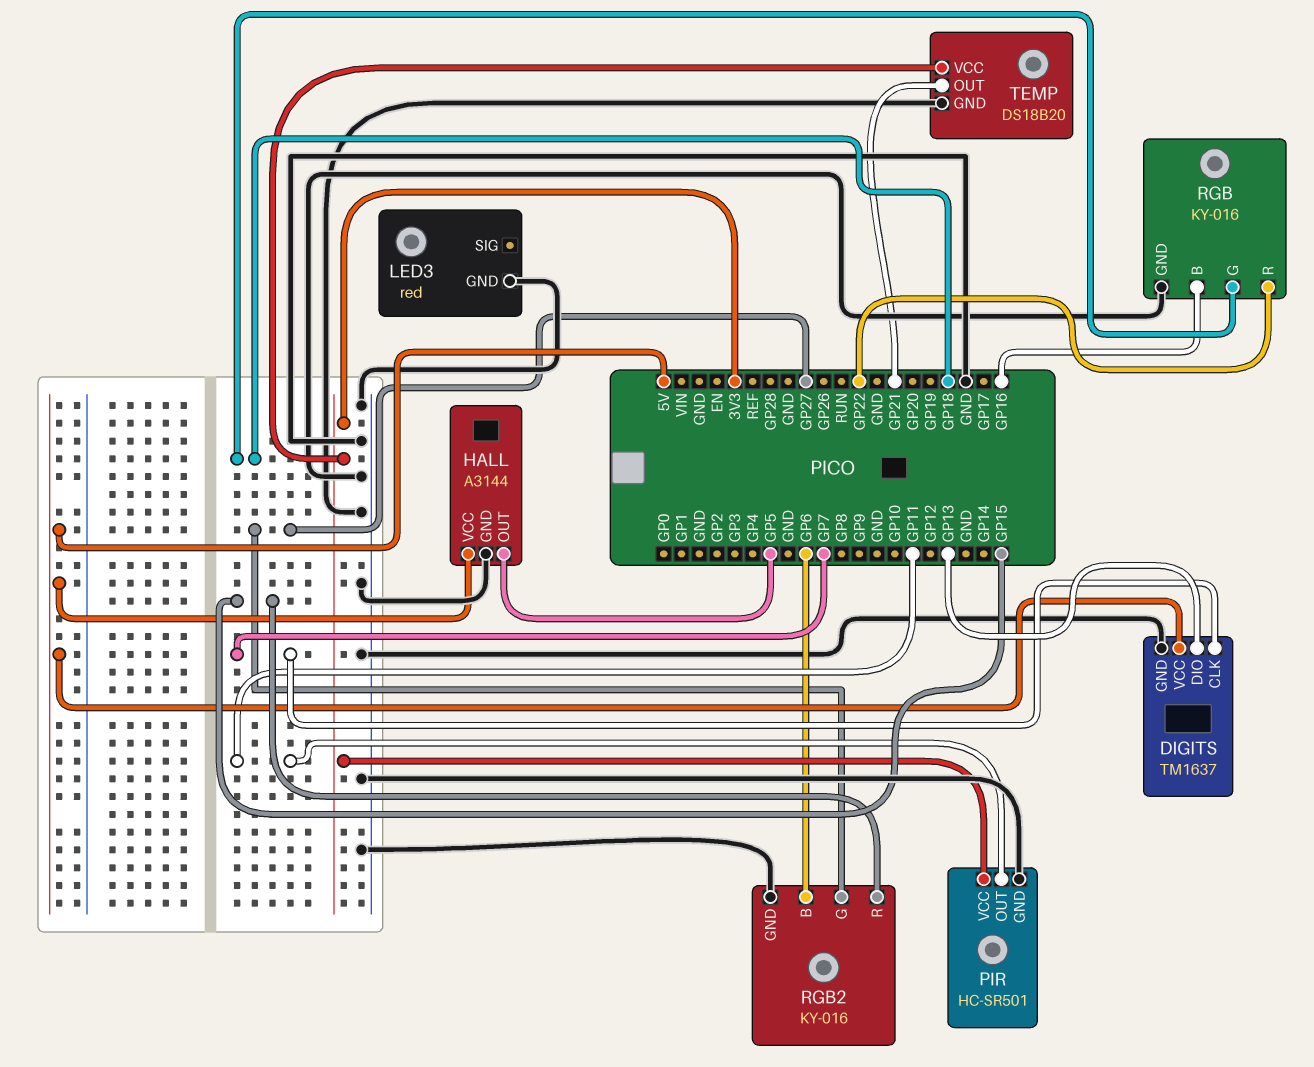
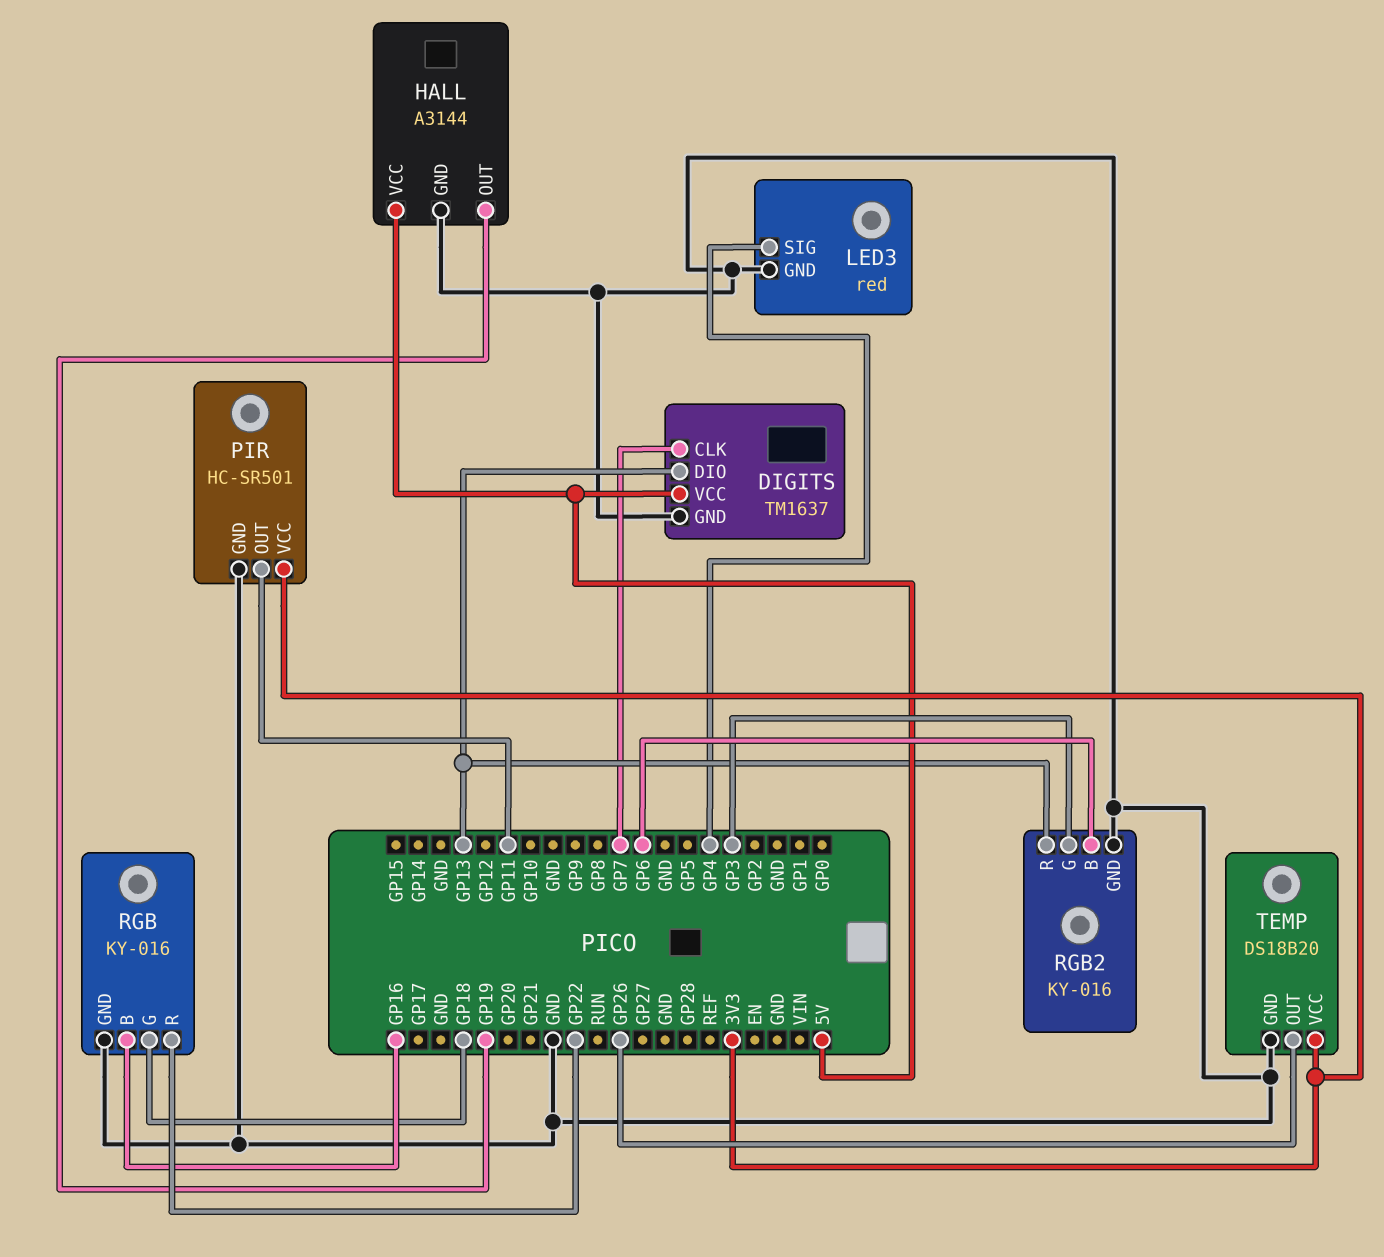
HALL pin OUT: GP5 -> GP19
LED3 pin SIG: none -> GP4
RGB2 pin G: GP27 -> GP3
RGB2 pin R: GP15 -> GP13
TEMP pin OUT: GP21 -> GP26

